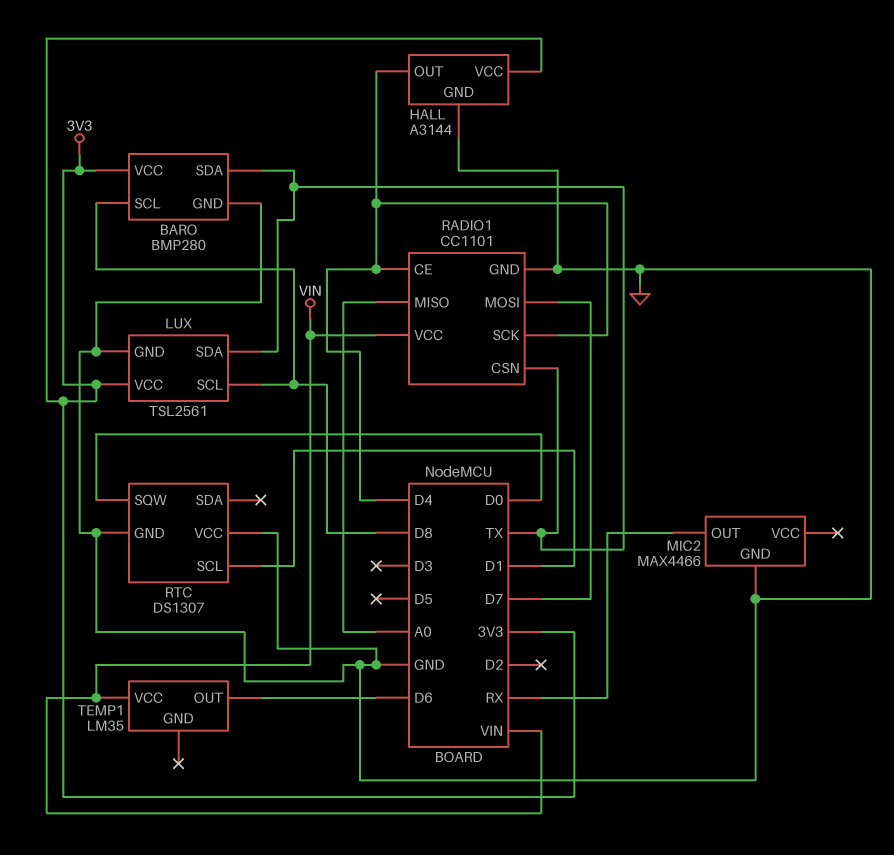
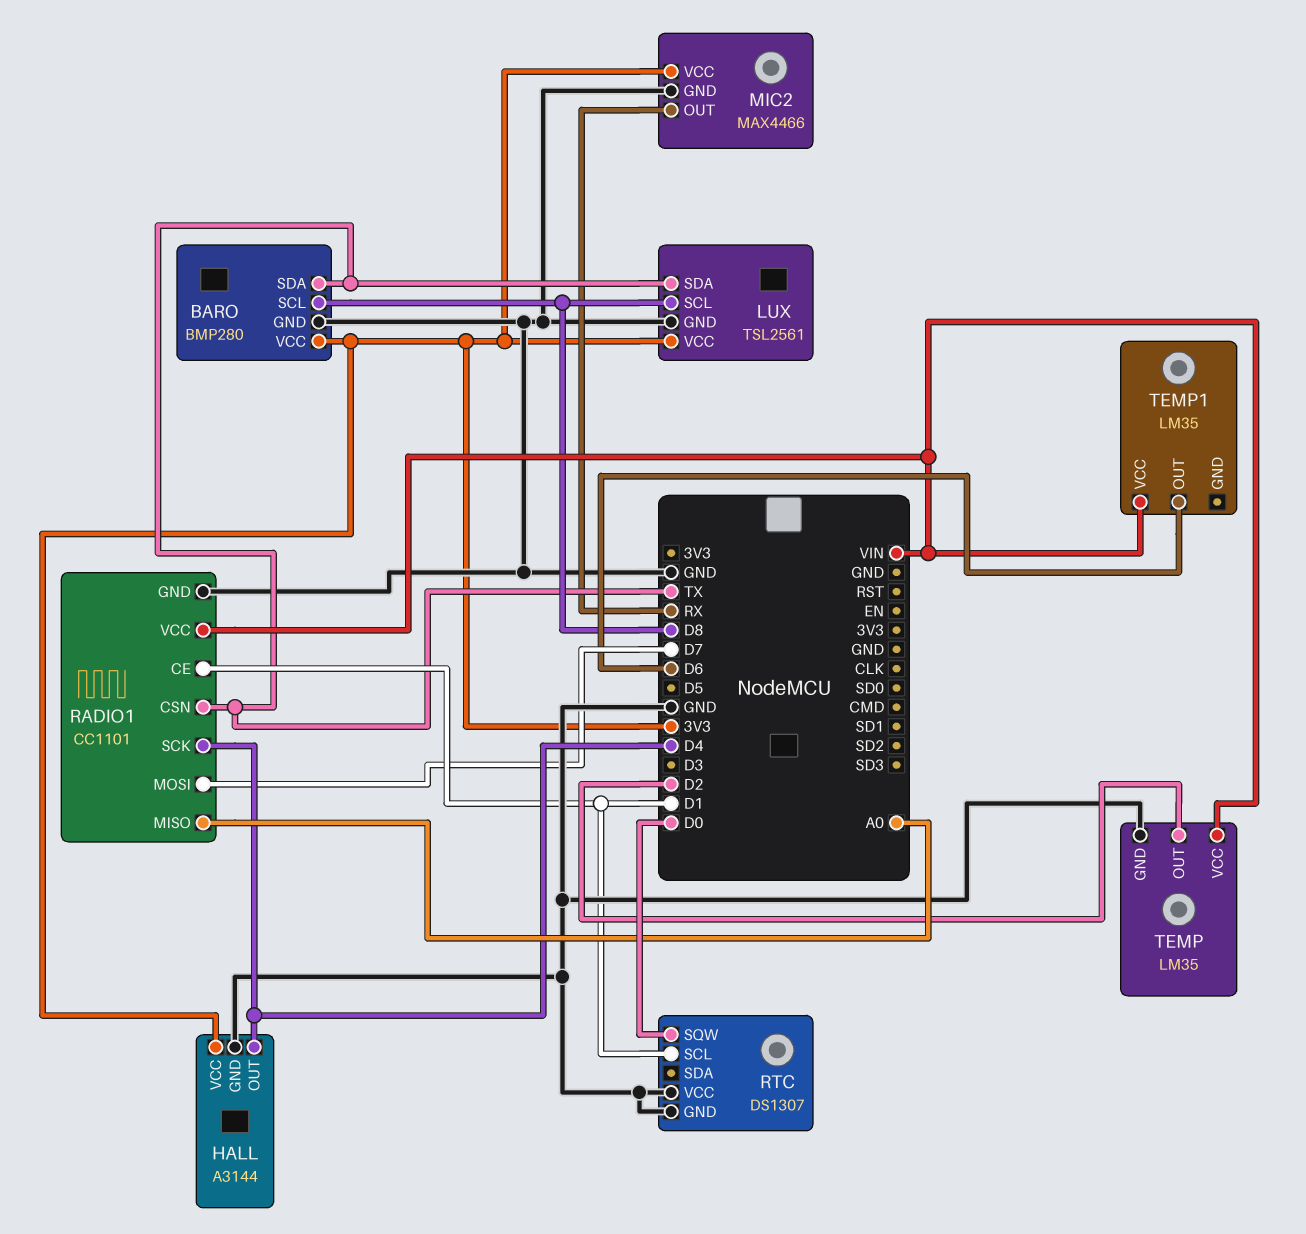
MIC2 pin VCC: none -> 3V3
RADIO1 pin CE: D4 -> D1
TEMP: none -> LM35
TEMP pin GND: none -> GND
TEMP pin OUT: none -> D2
TEMP pin VCC: none -> VIN

